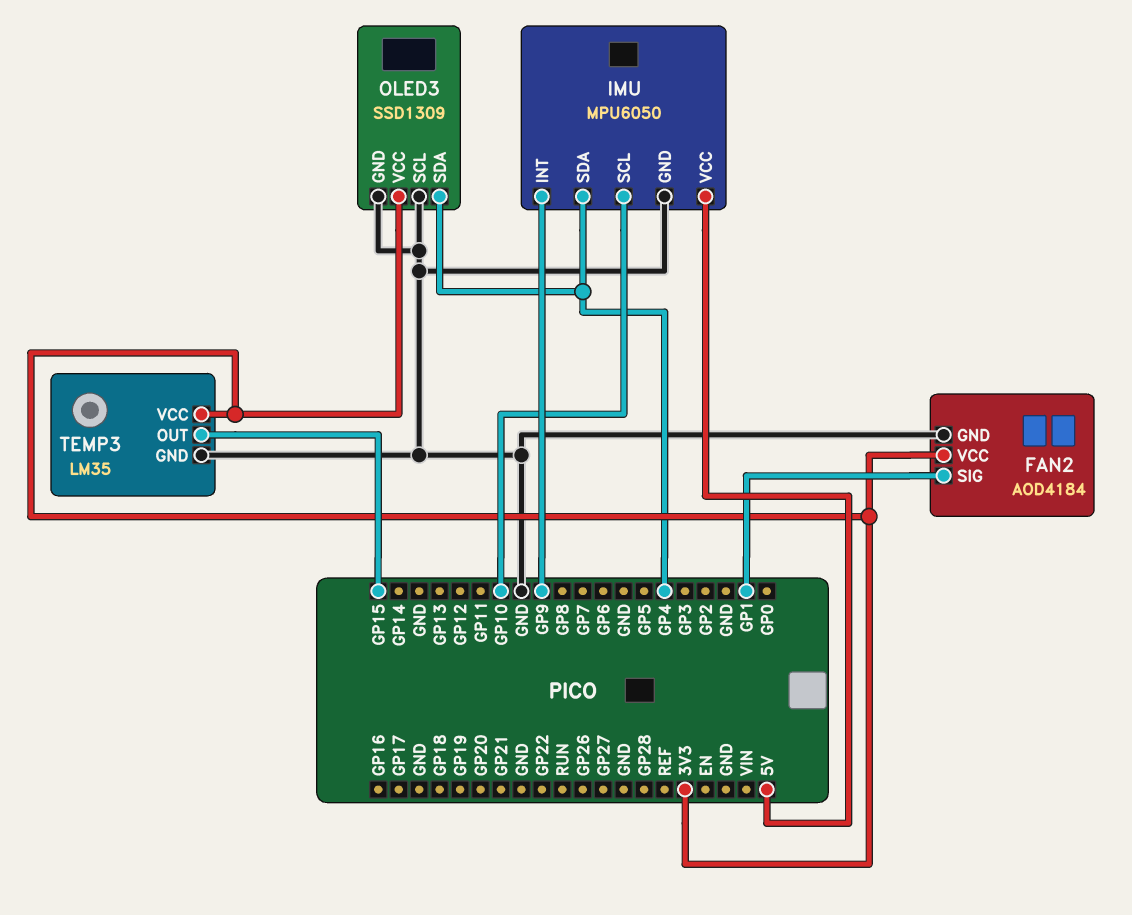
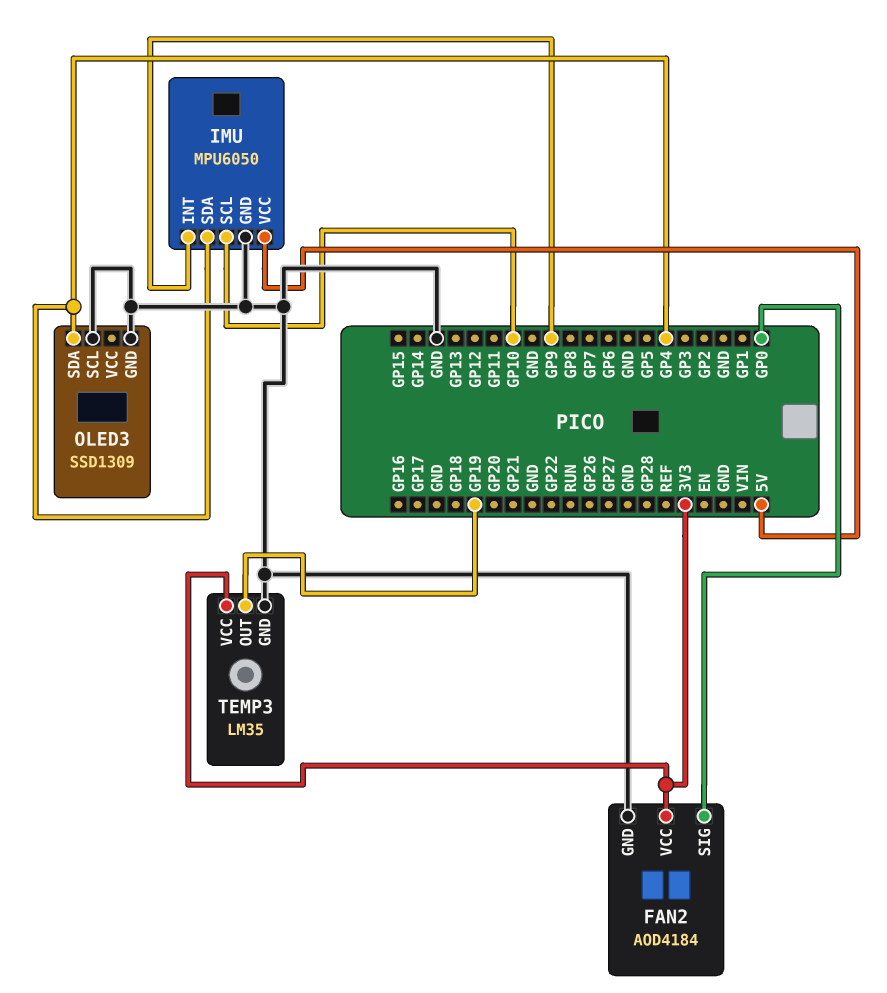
FAN2 pin SIG: GP1 -> GP0
OLED3 pin VCC: 3V3 -> none
TEMP3 pin OUT: GP15 -> GP19

